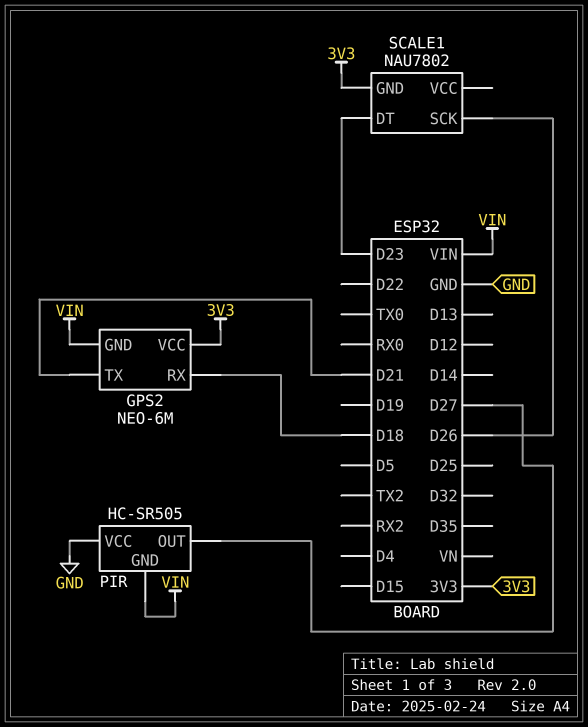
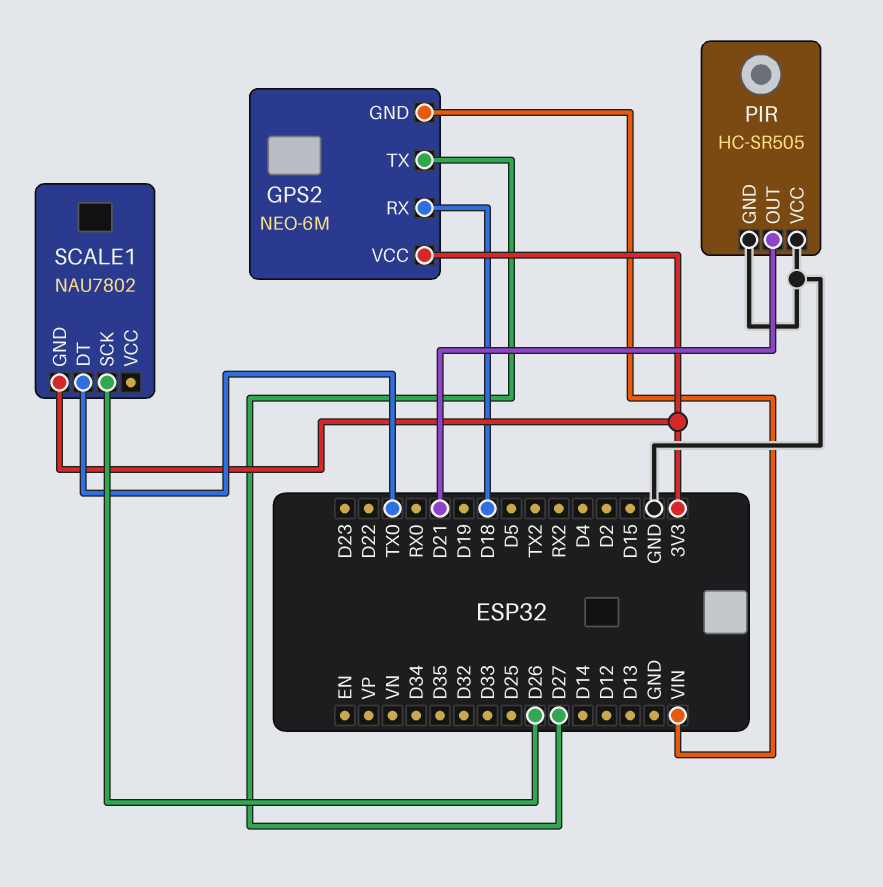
GPS2 pin TX: D21 -> D27
PIR pin GND: VIN -> GND
PIR pin OUT: D27 -> D21
SCALE1 pin DT: D23 -> TX0

